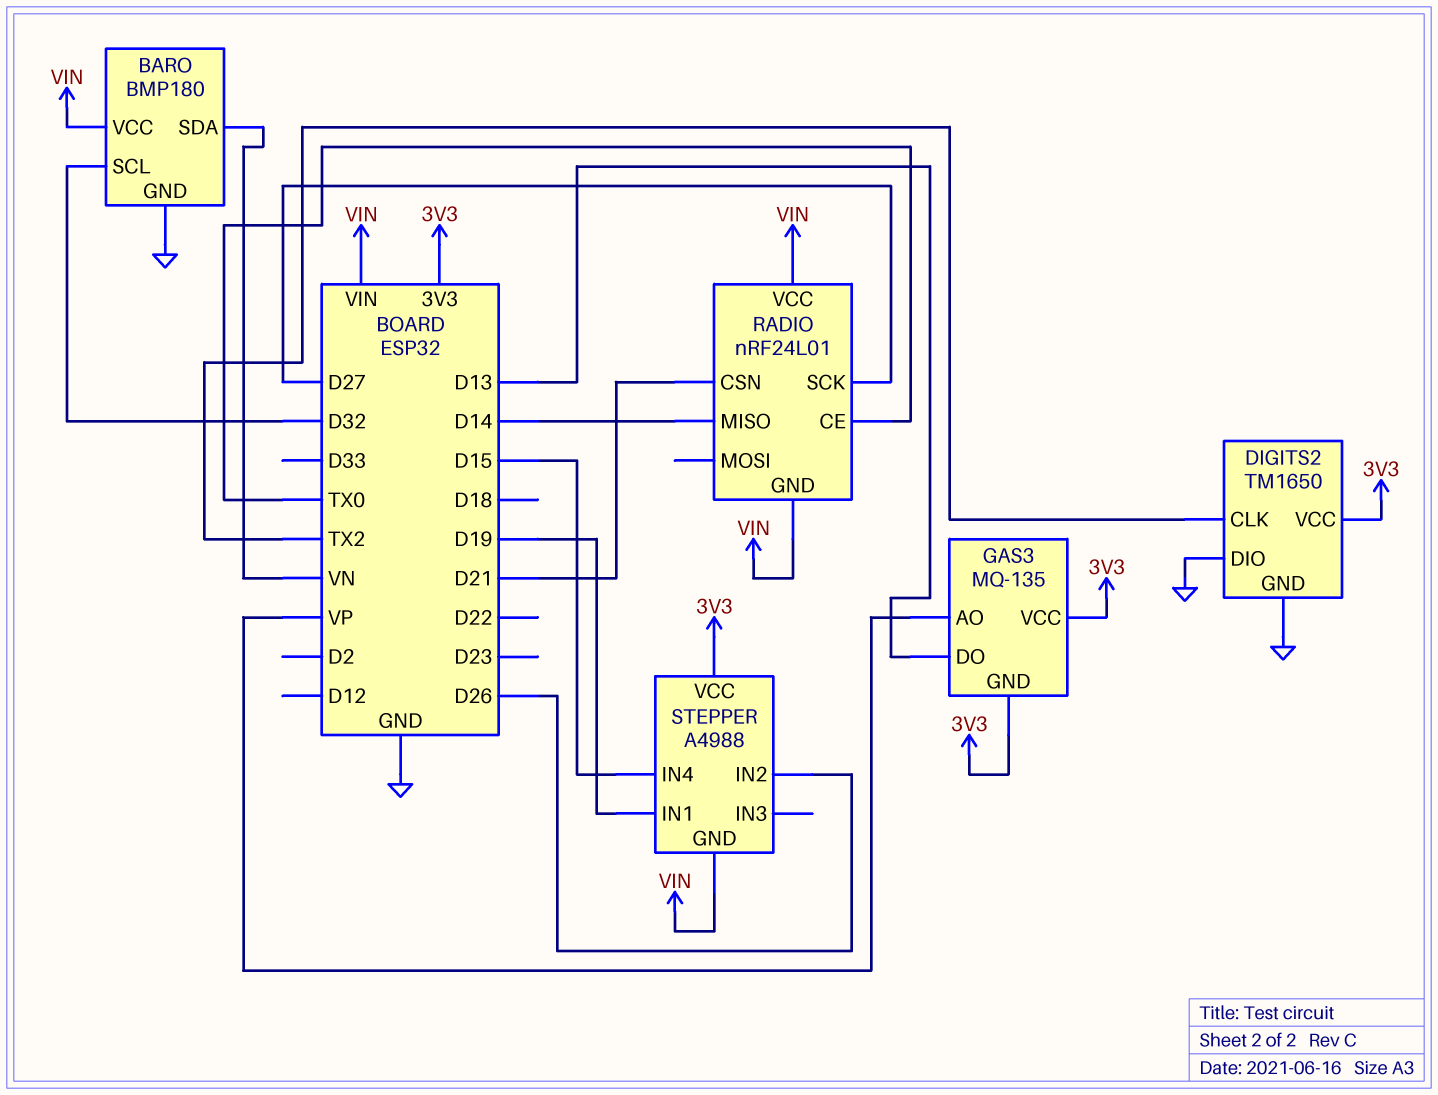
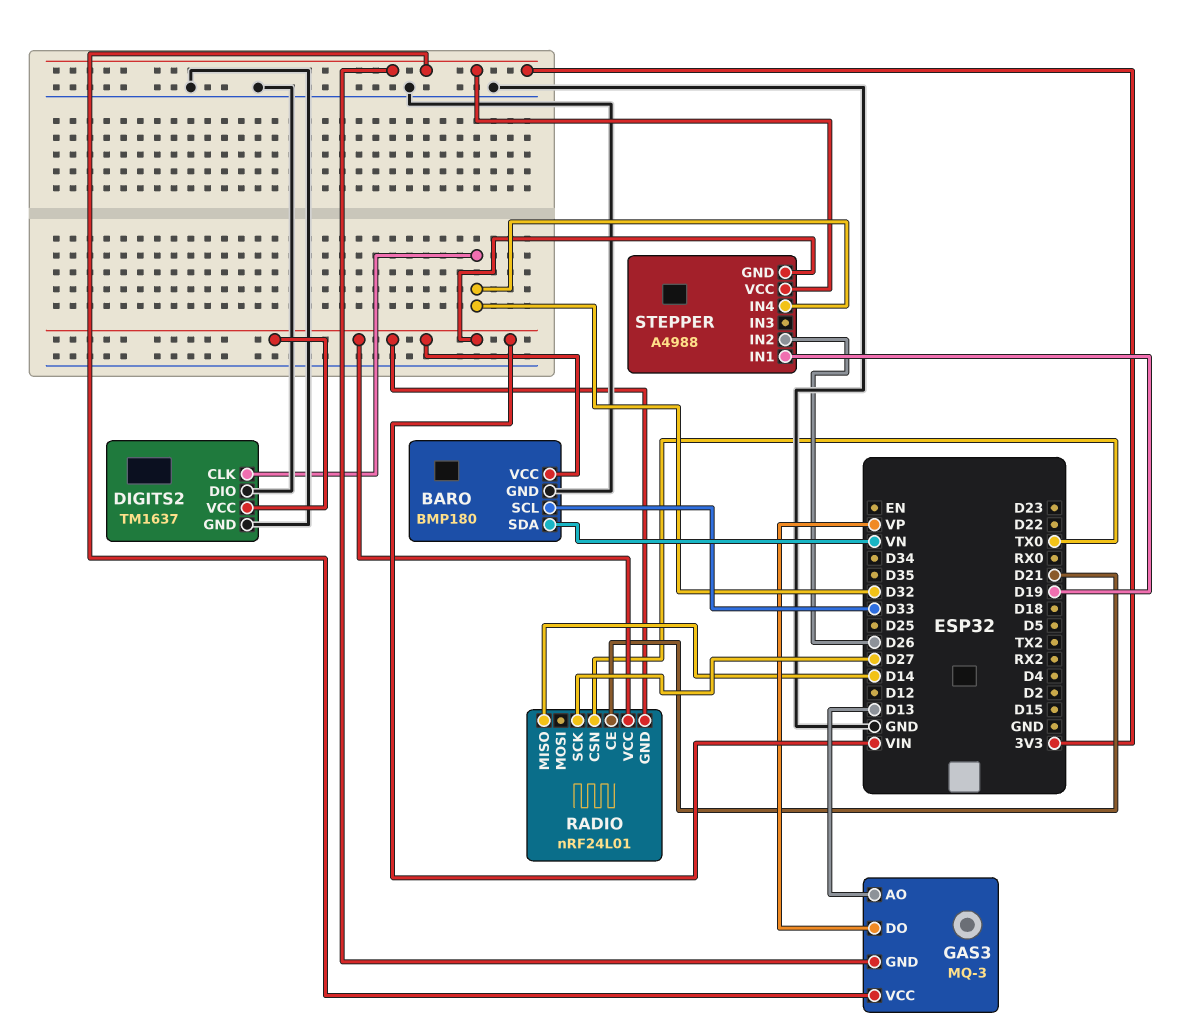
BARO pin SCL: D32 -> D33
DIGITS2: TM1650 -> TM1637
DIGITS2 pin CLK: TX2 -> D32
DIGITS2 pin VCC: 3V3 -> VIN
GAS3: MQ-135 -> MQ-3
GAS3 pin AO: VP -> D13
GAS3 pin DO: D13 -> VP
RADIO pin CE: TX0 -> D21
RADIO pin CSN: D21 -> TX0
STEPPER pin IN4: D15 -> D32

